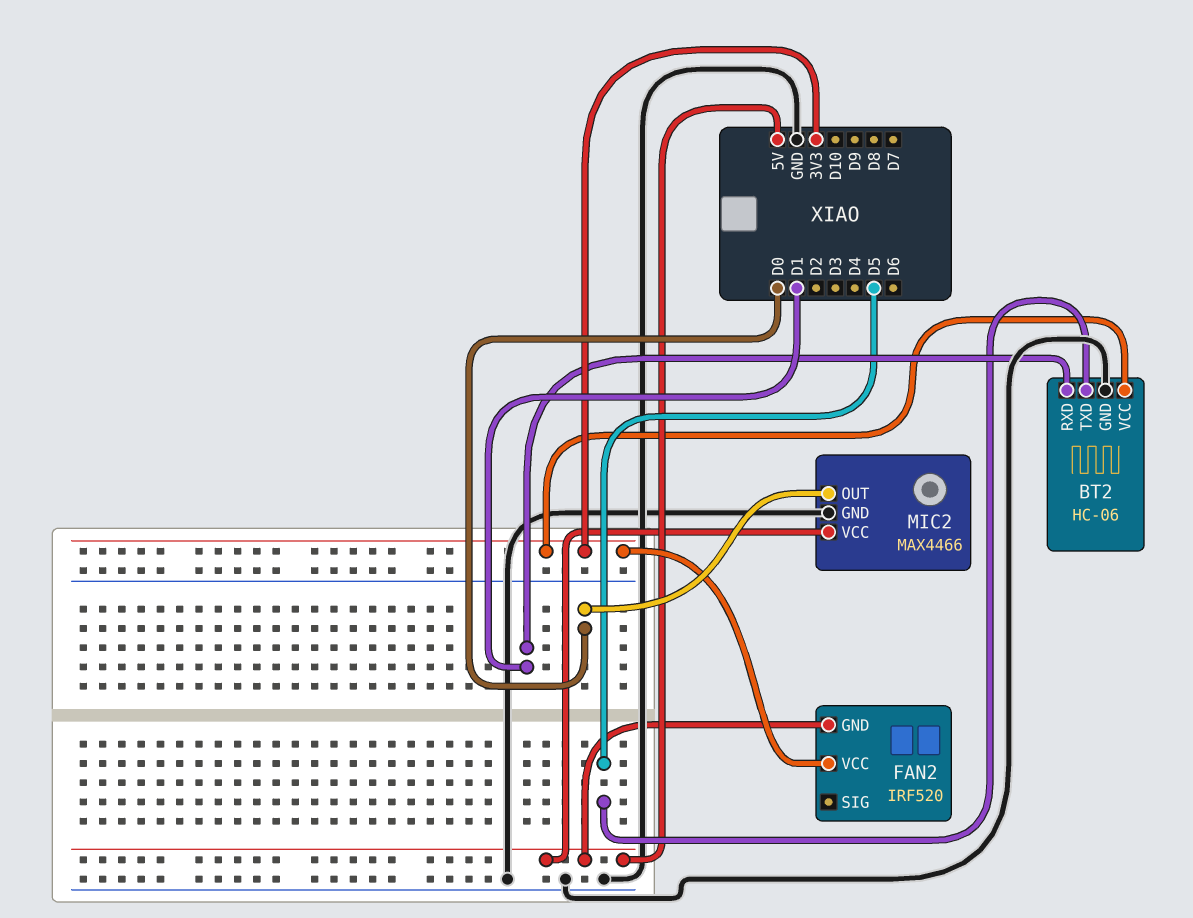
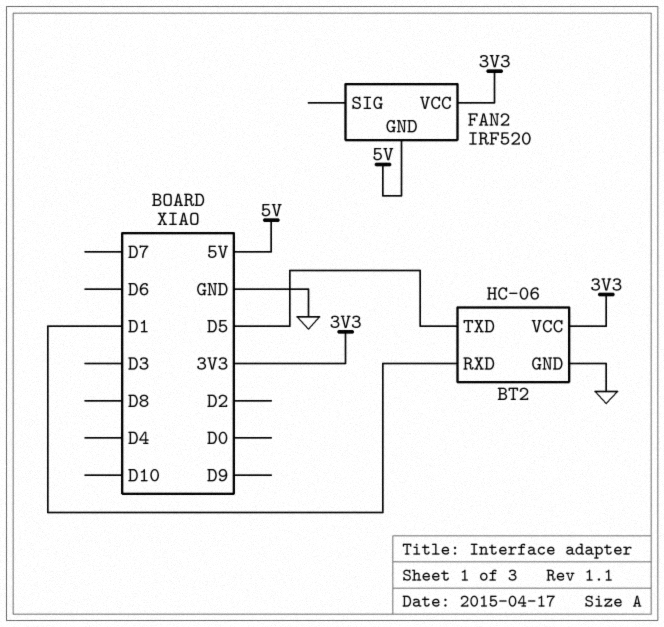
MIC2: MAX4466 -> none
MIC2 pin GND: GND -> none
MIC2 pin OUT: D0 -> none
MIC2 pin VCC: 5V -> none

